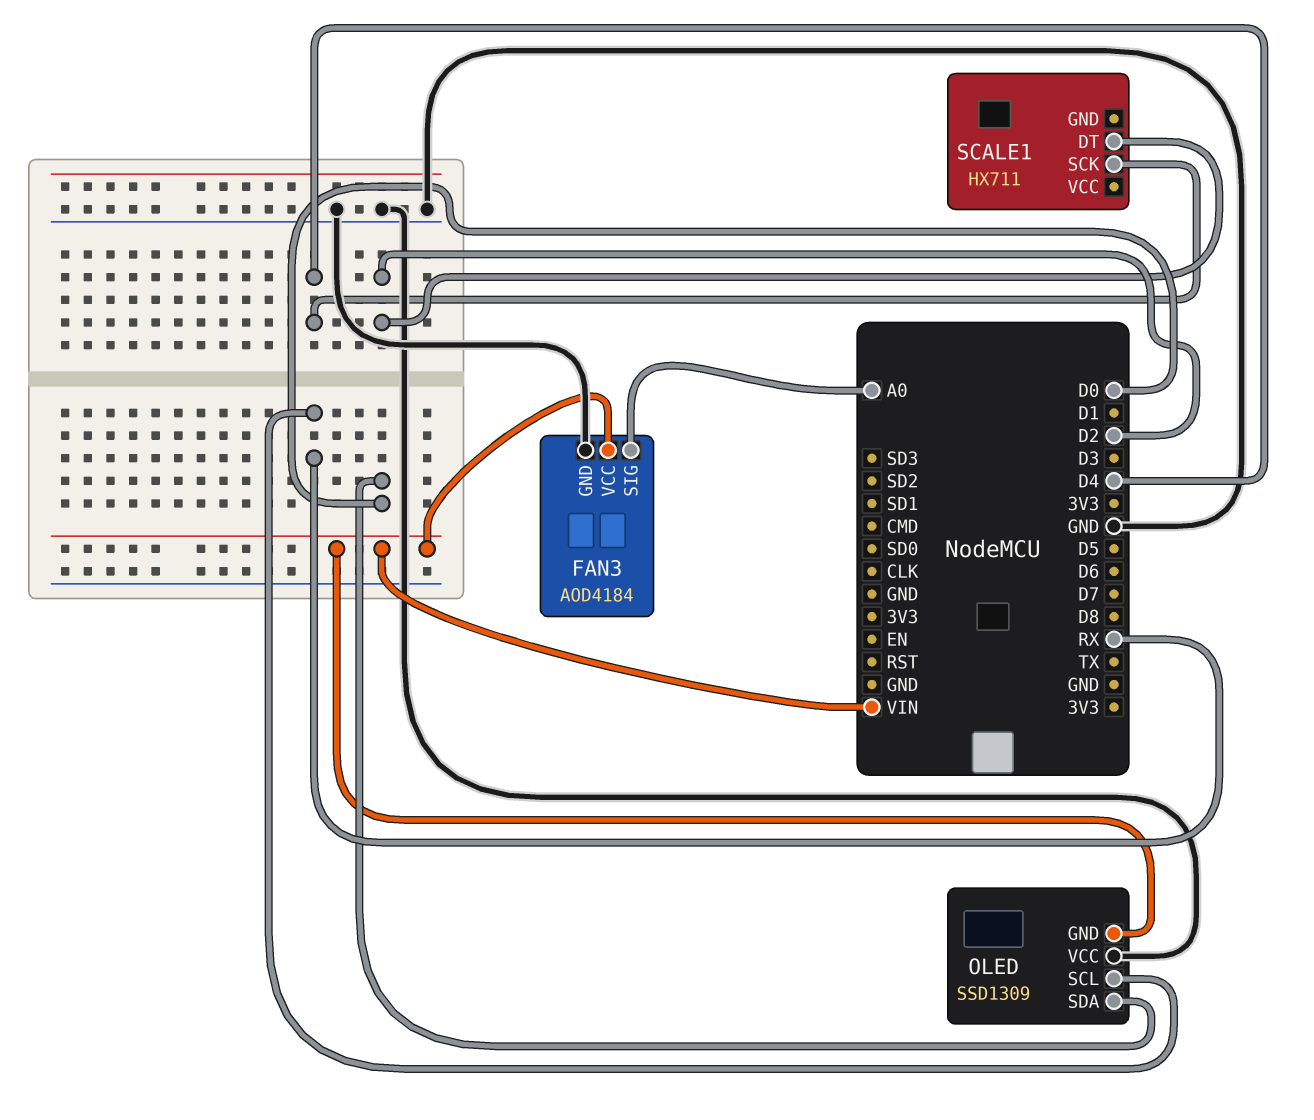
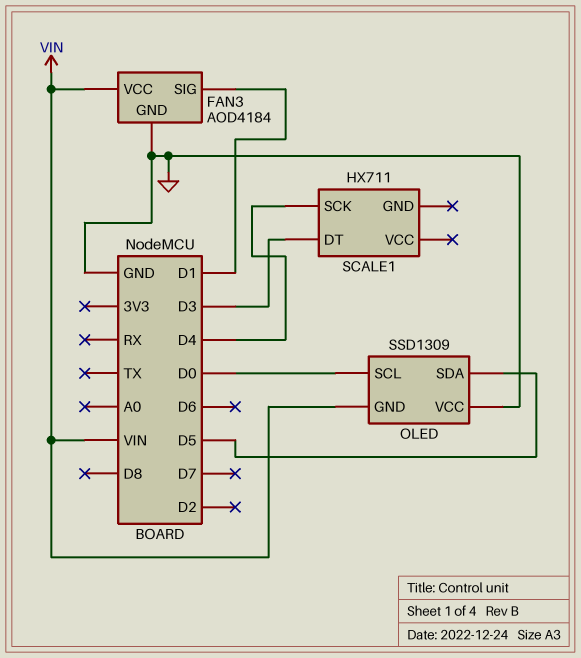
FAN3 pin SIG: A0 -> D1
OLED pin SCL: RX -> D0
OLED pin SDA: D0 -> D5
SCALE1 pin DT: D2 -> D3

